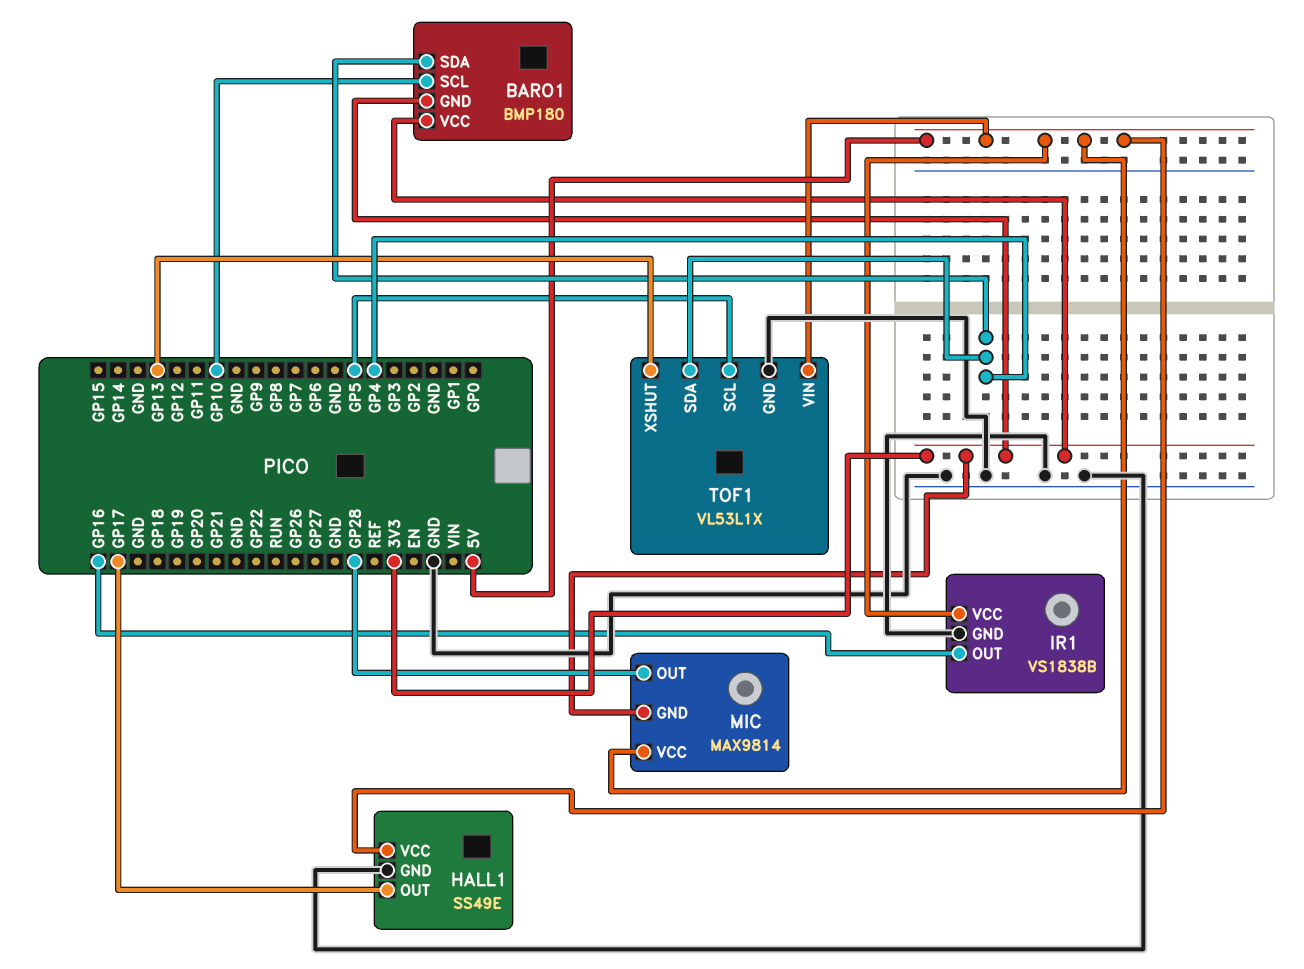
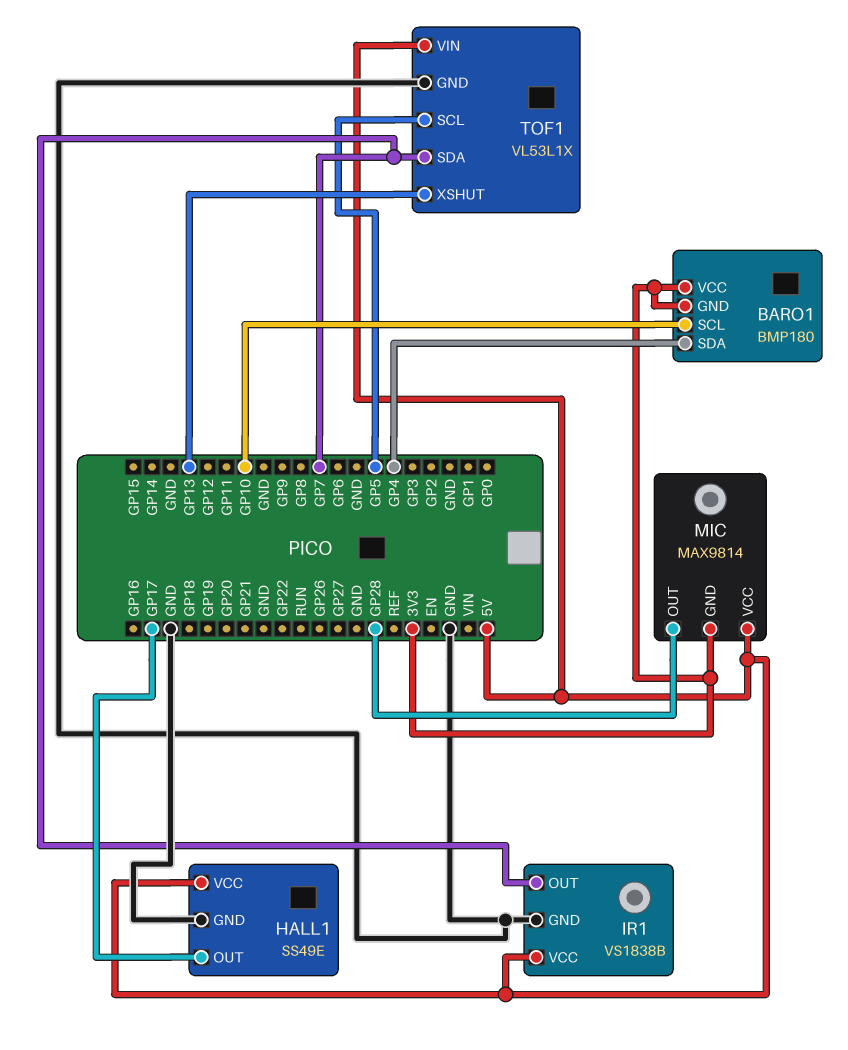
IR1 pin OUT: GP16 -> GP7
TOF1 pin SDA: GP4 -> GP7

